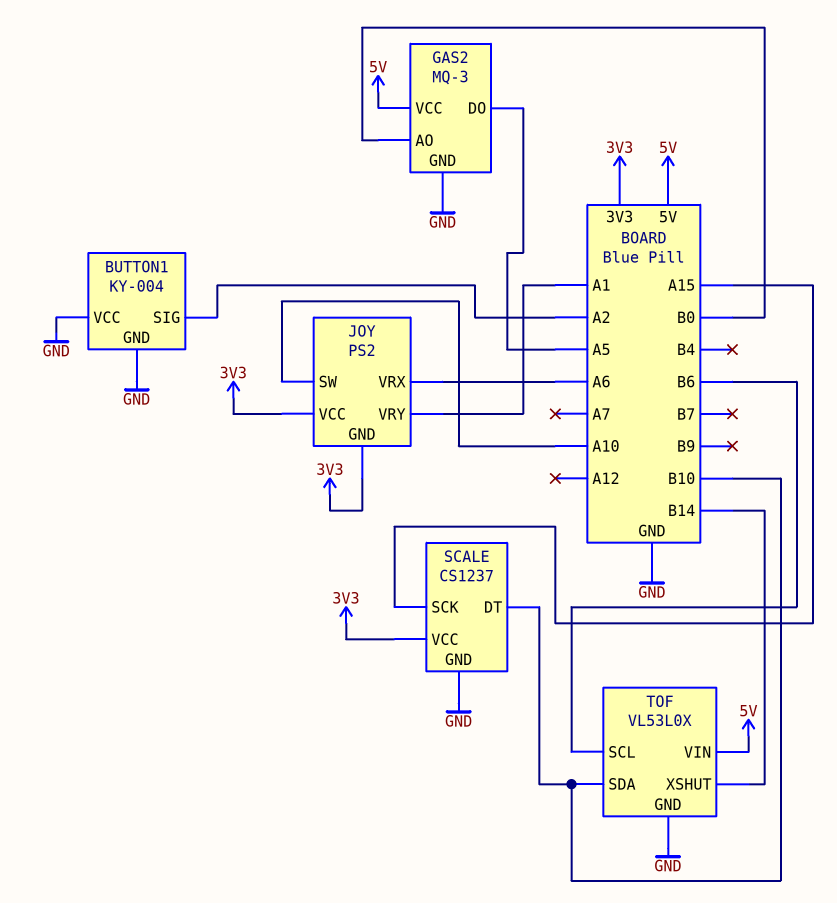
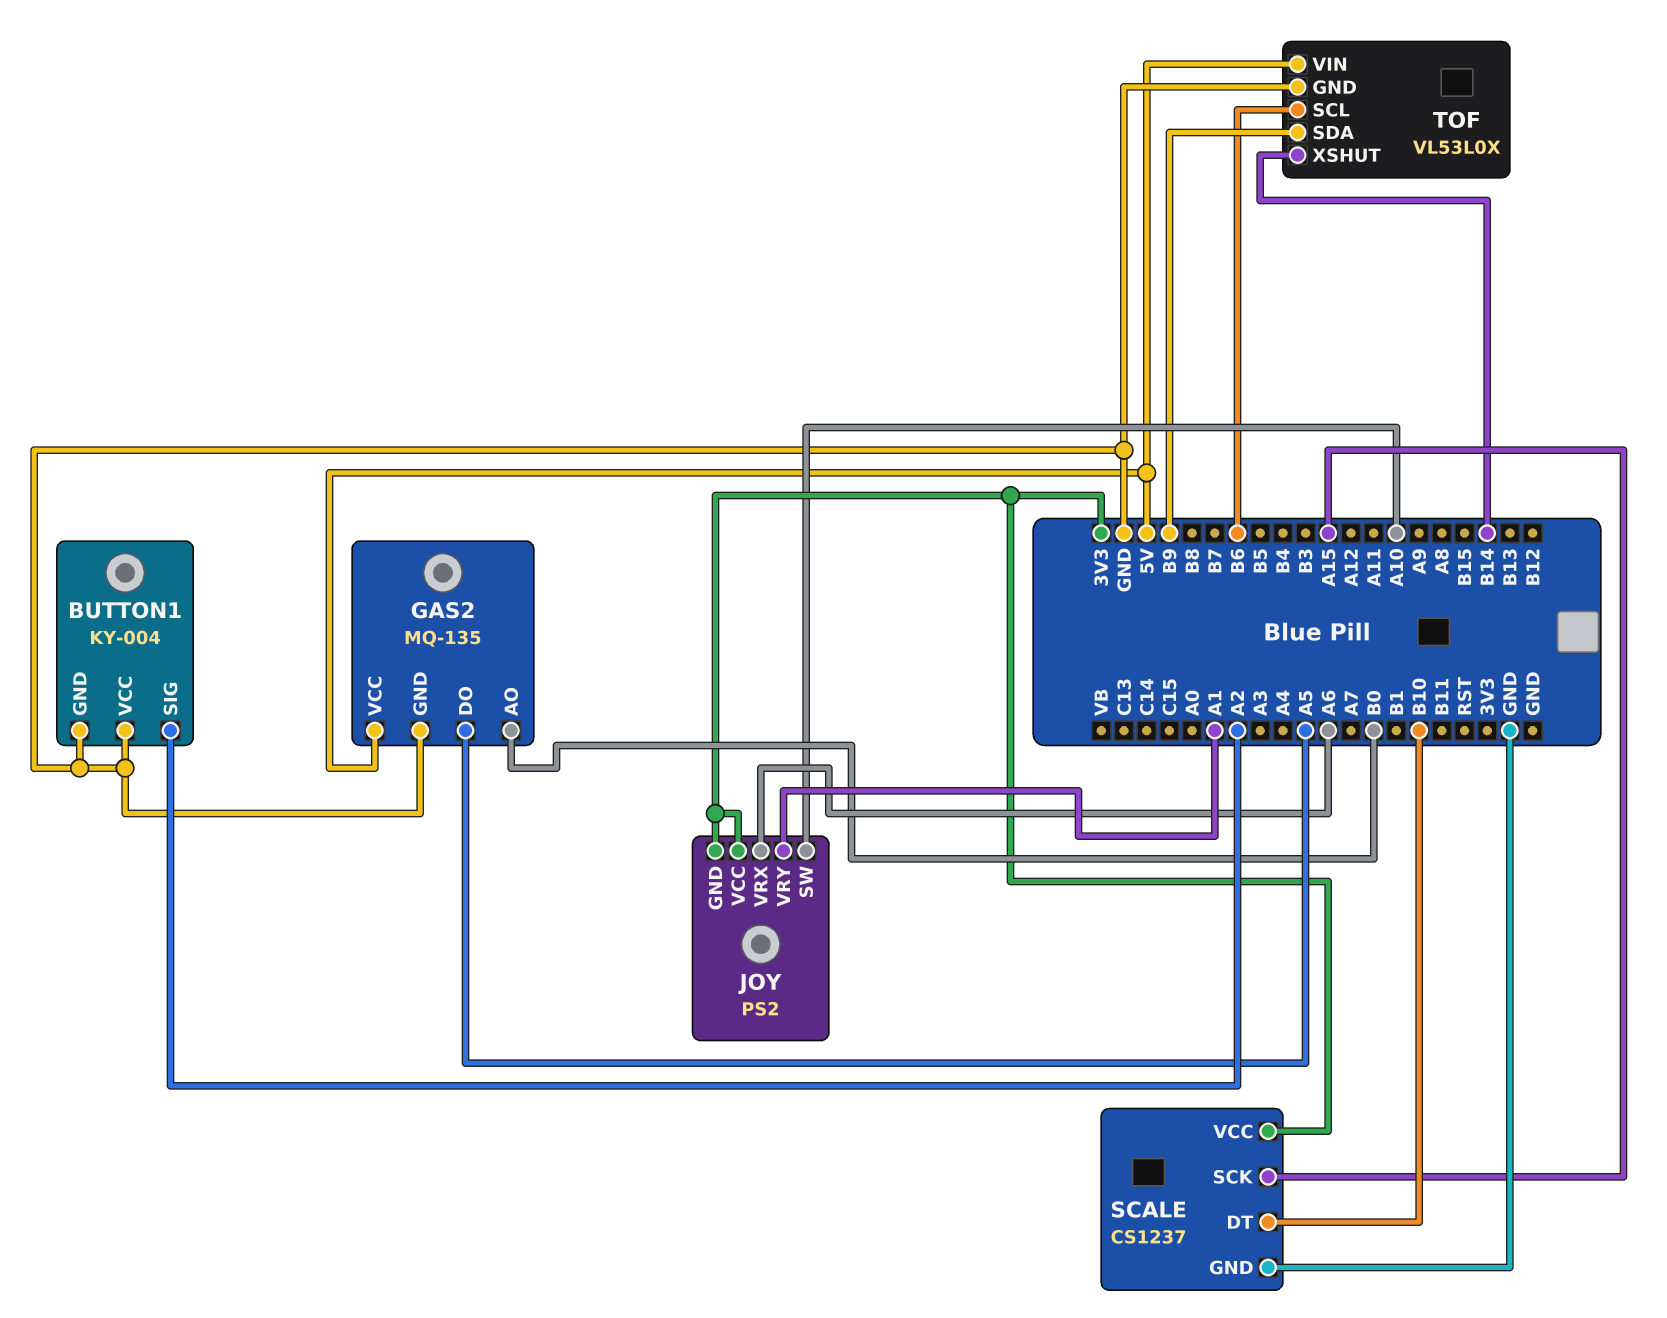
GAS2: MQ-3 -> MQ-135
TOF pin SDA: B10 -> B9

